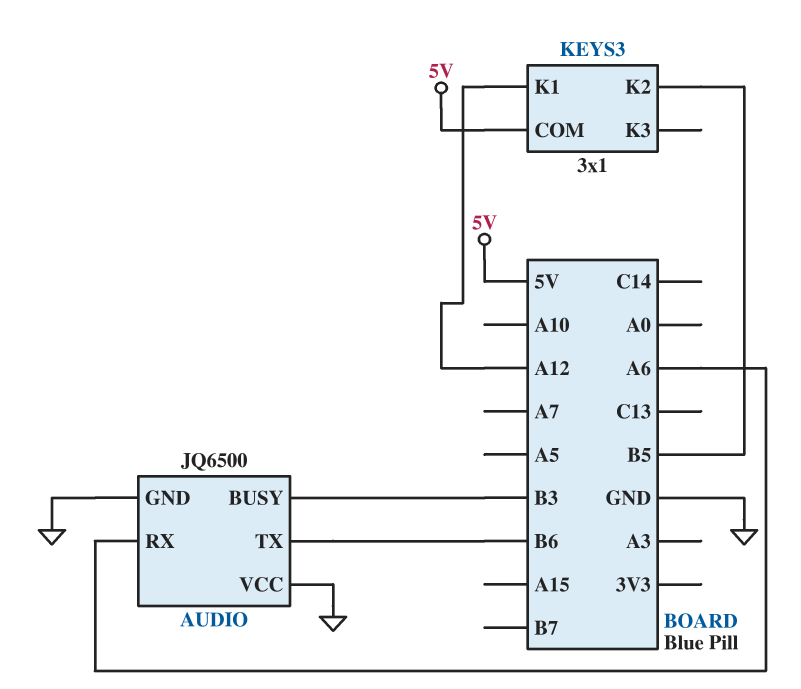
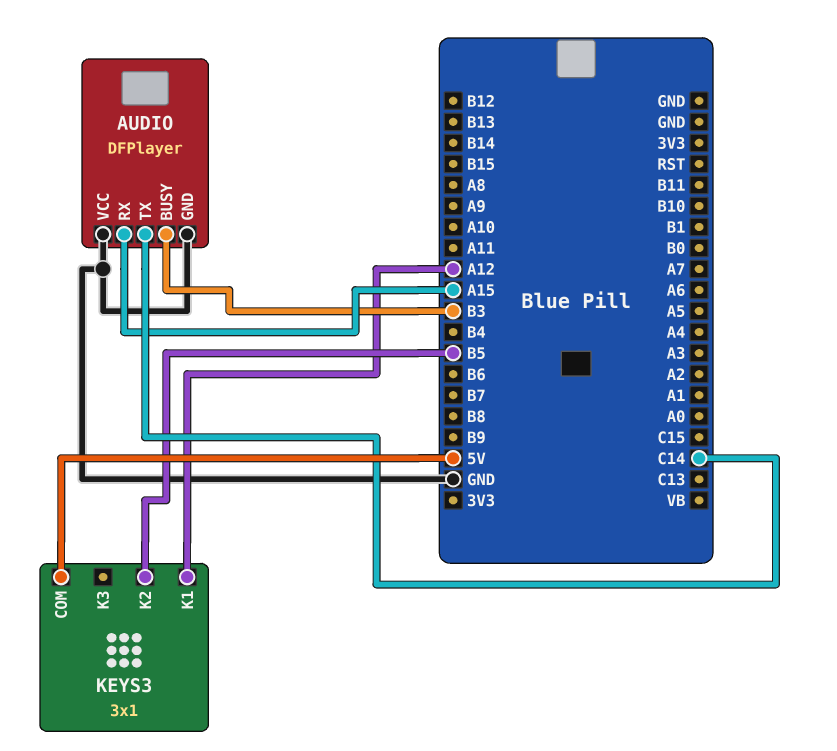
AUDIO: JQ6500 -> DFPlayer
AUDIO pin RX: A6 -> A15
AUDIO pin TX: B6 -> C14

